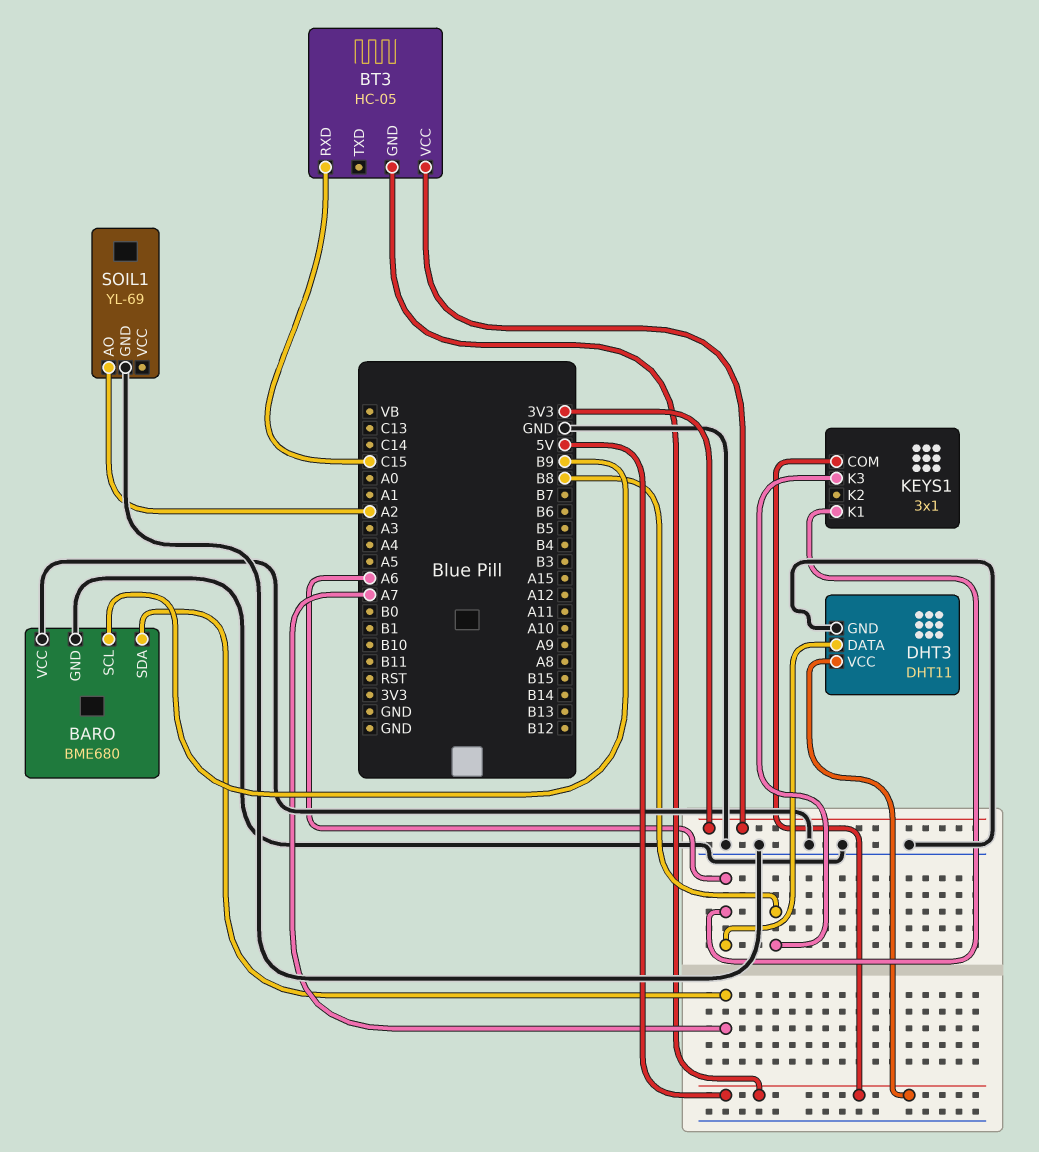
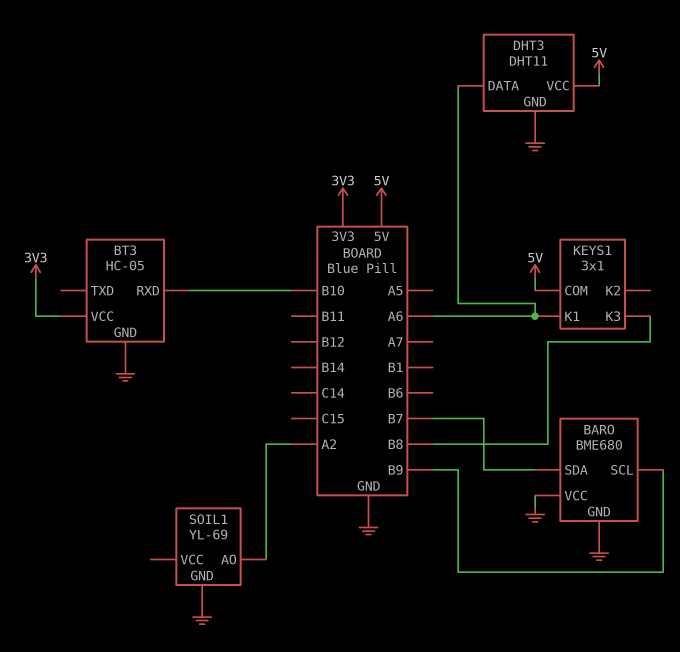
BARO pin SDA: A7 -> B7
BT3 pin GND: 5V -> GND
BT3 pin RXD: C15 -> B10

